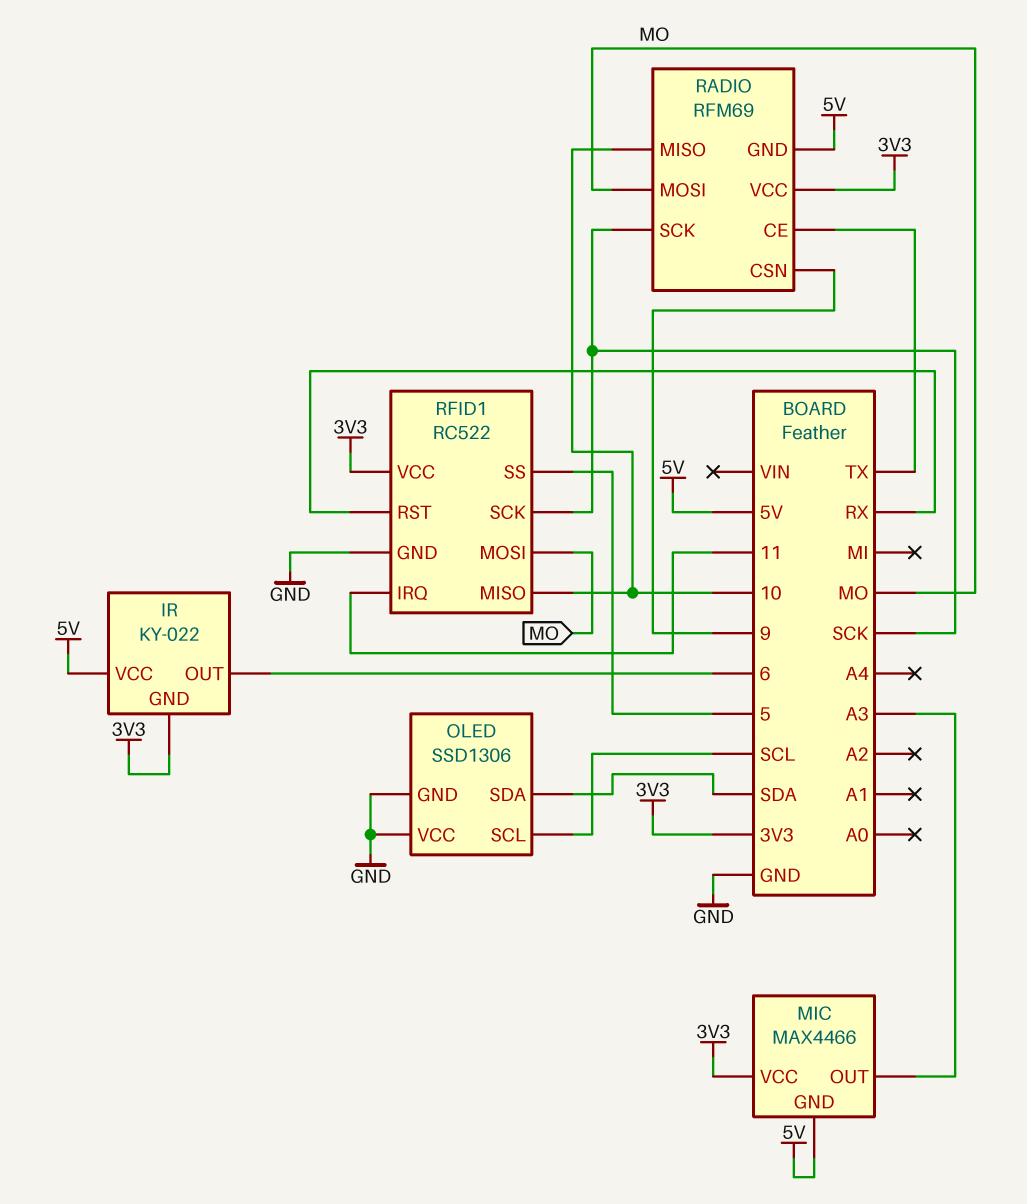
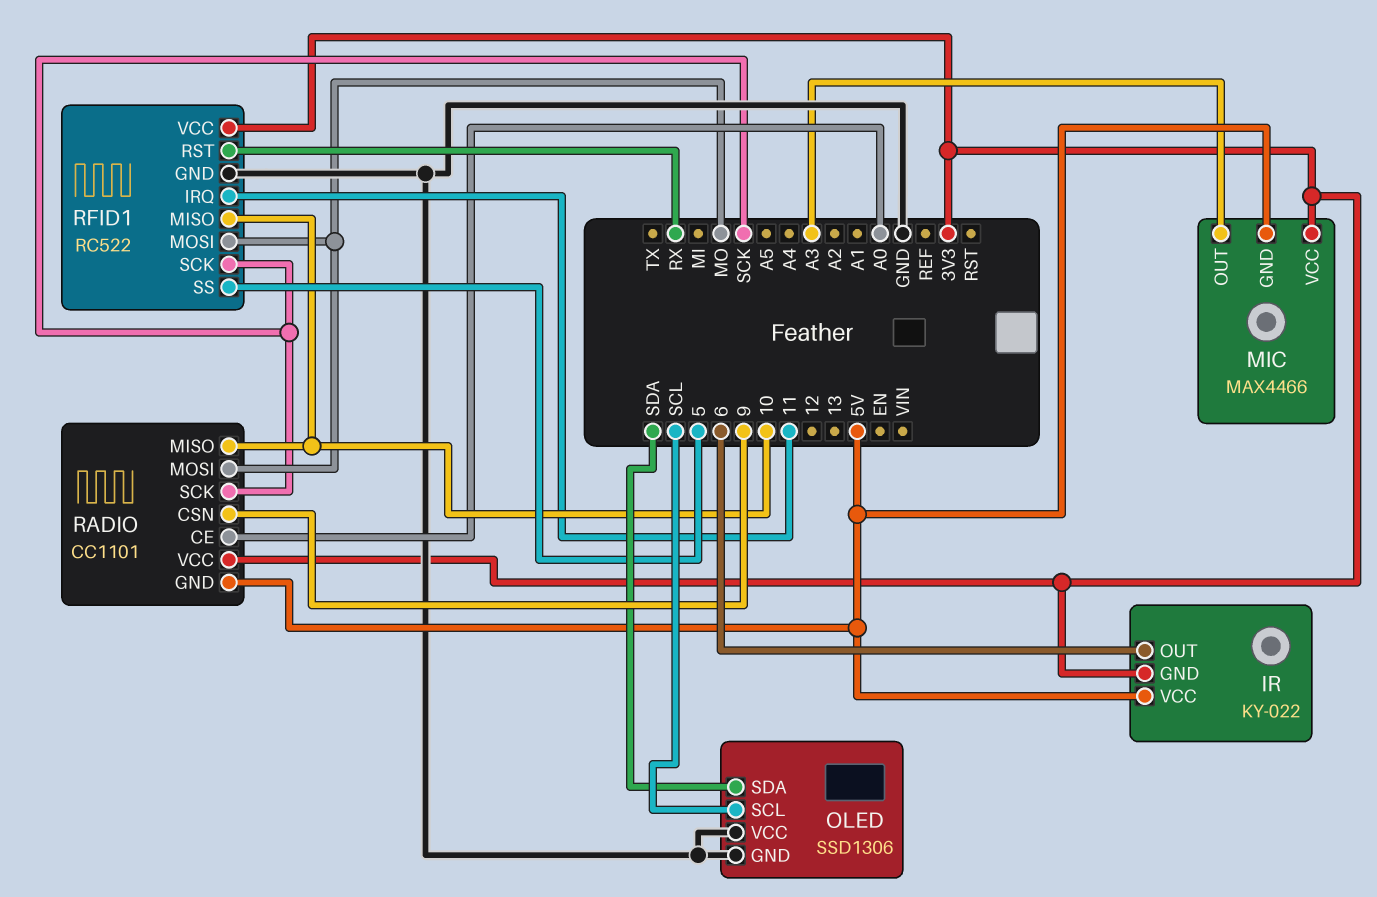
RADIO: RFM69 -> CC1101
RADIO pin CE: TX -> A0

